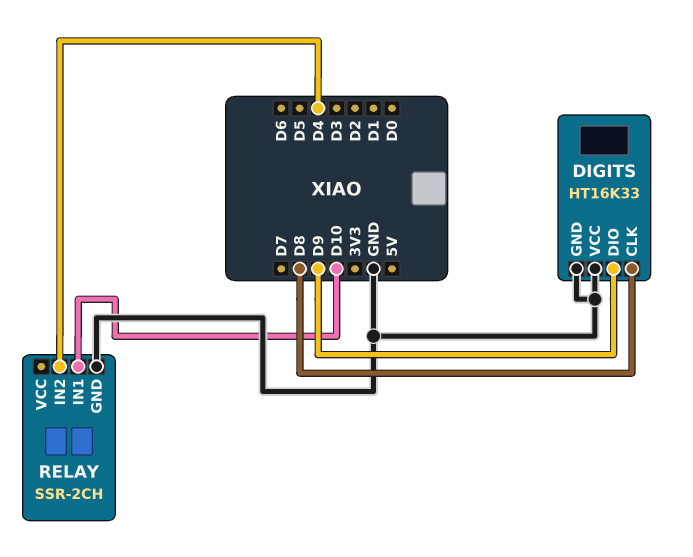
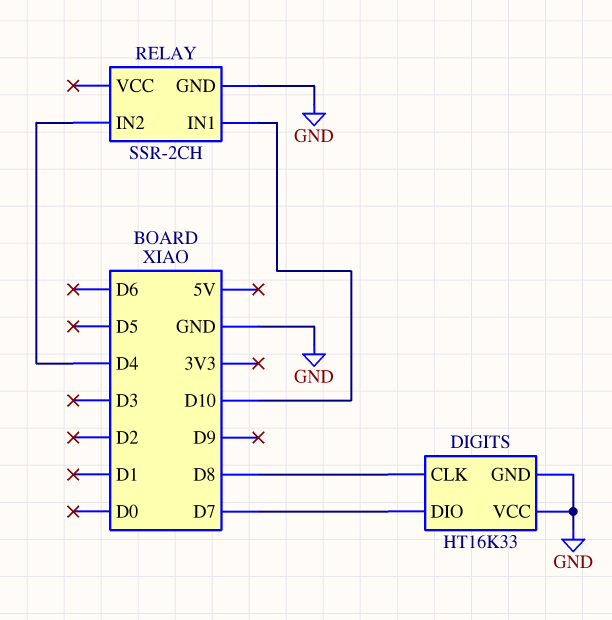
DIGITS pin DIO: D9 -> D7

